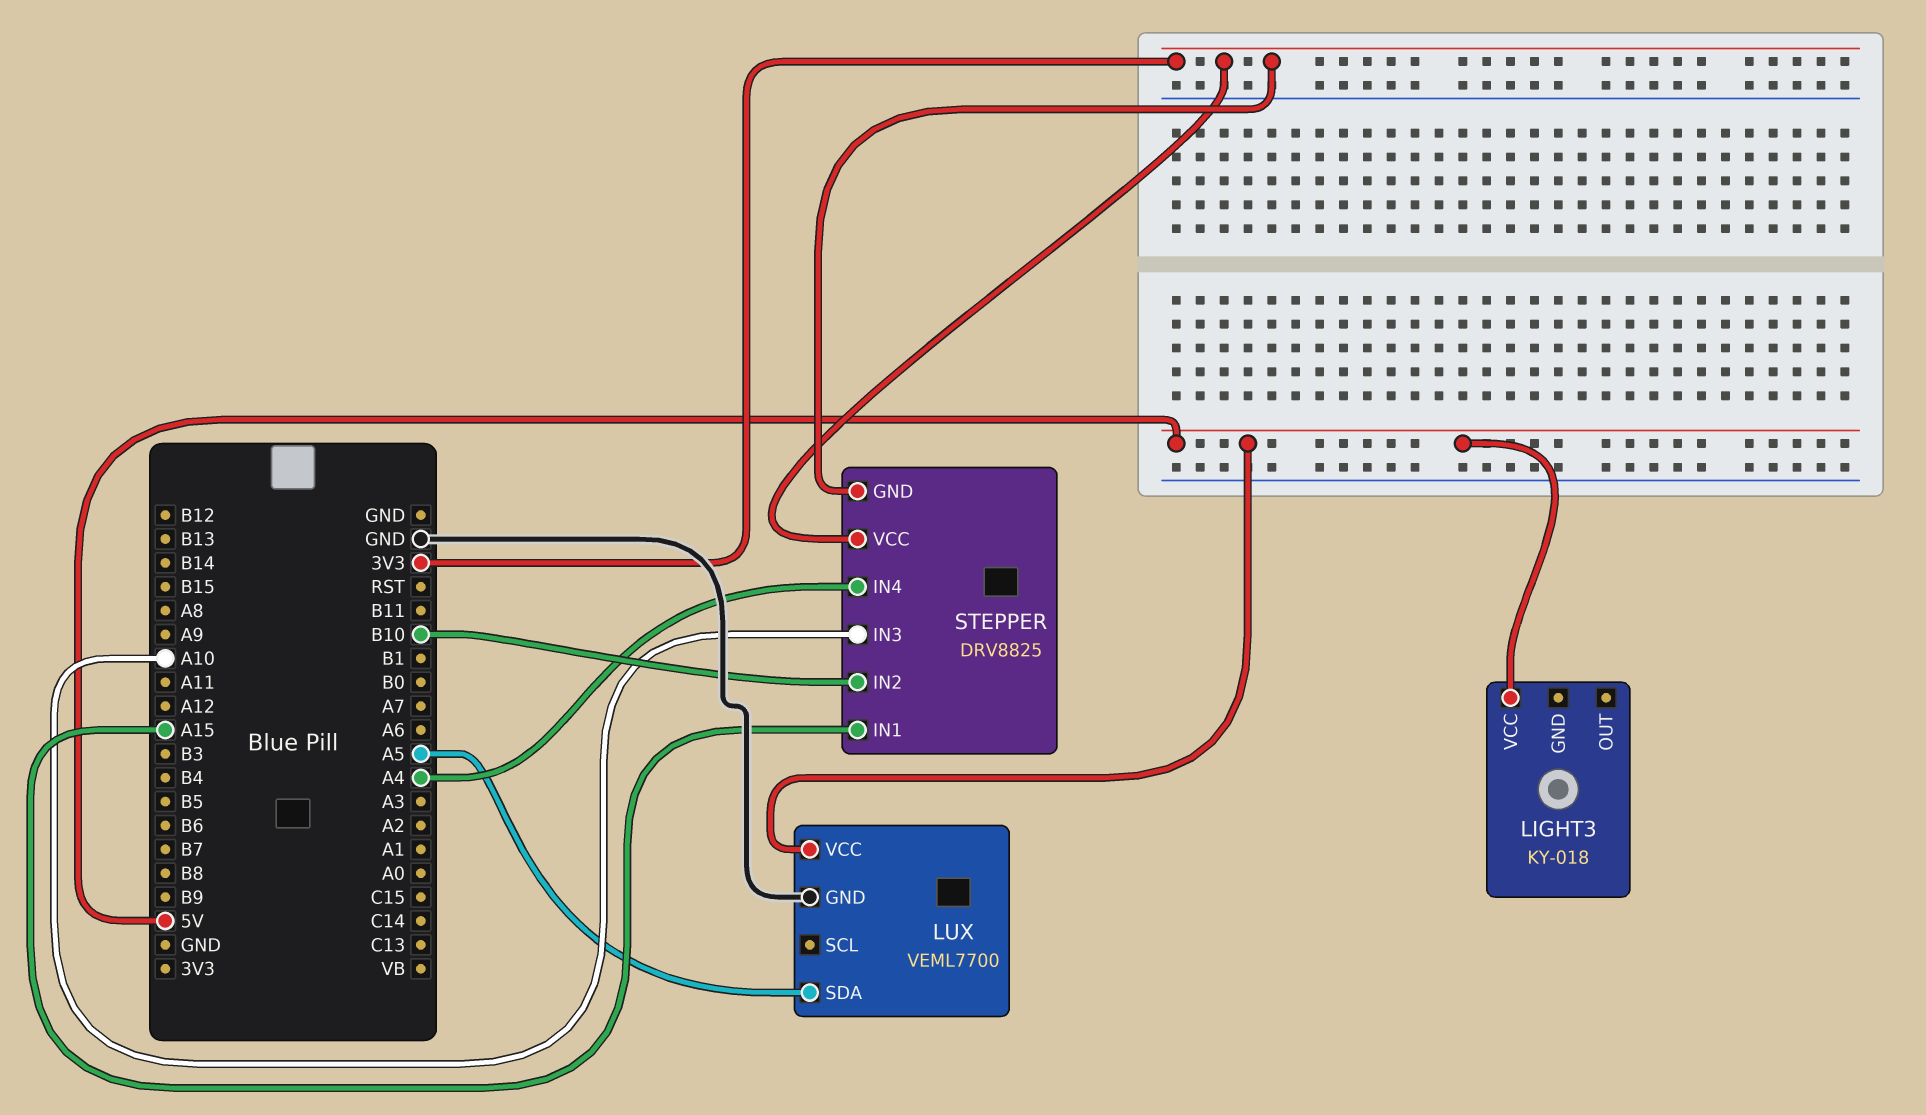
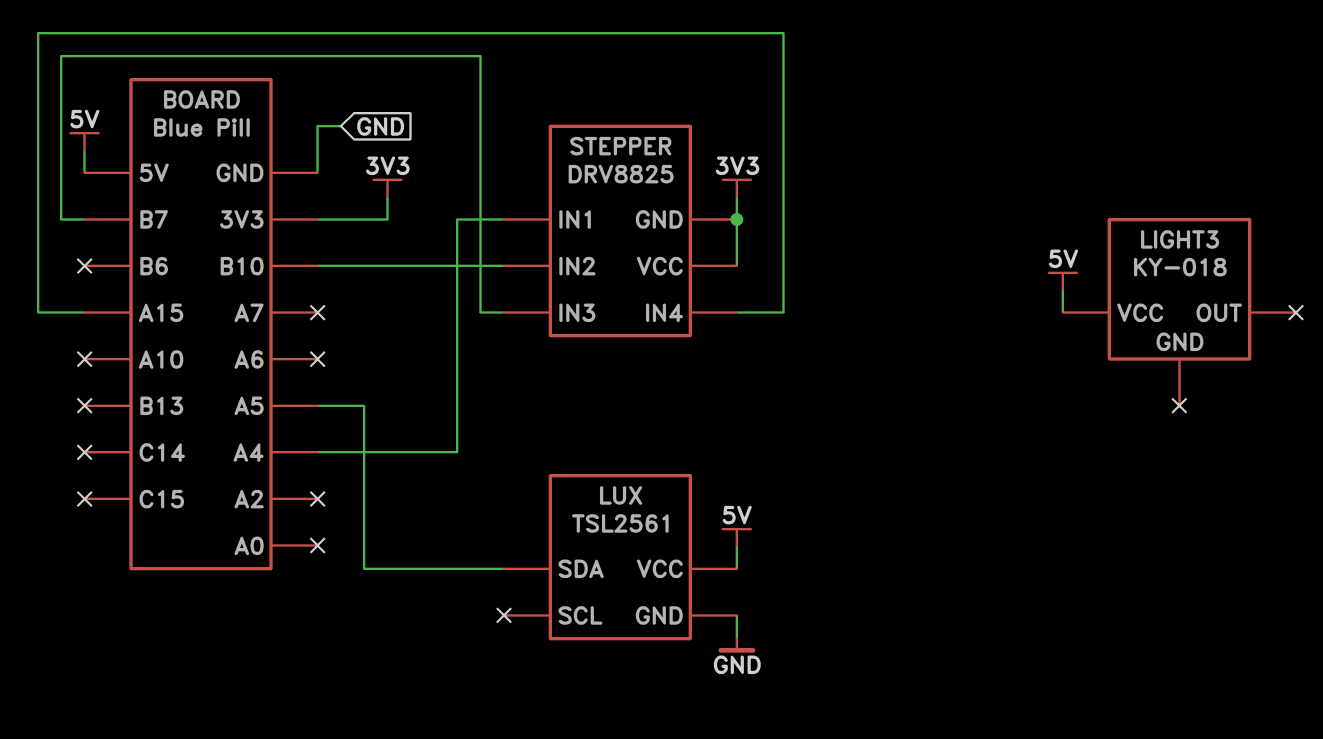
LUX: VEML7700 -> TSL2561
STEPPER pin IN1: A15 -> A4
STEPPER pin IN3: A10 -> B7
STEPPER pin IN4: A4 -> A15

